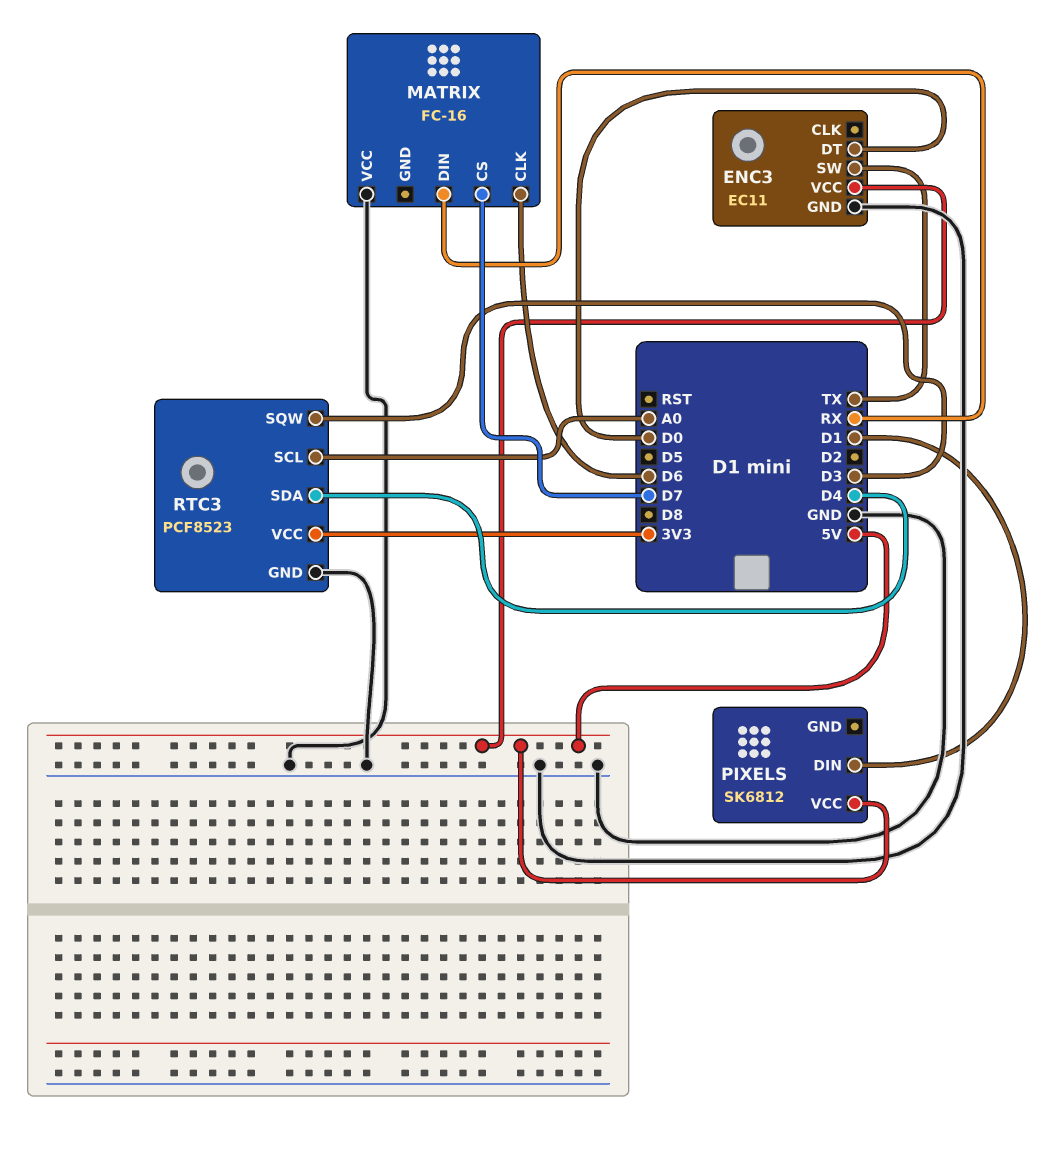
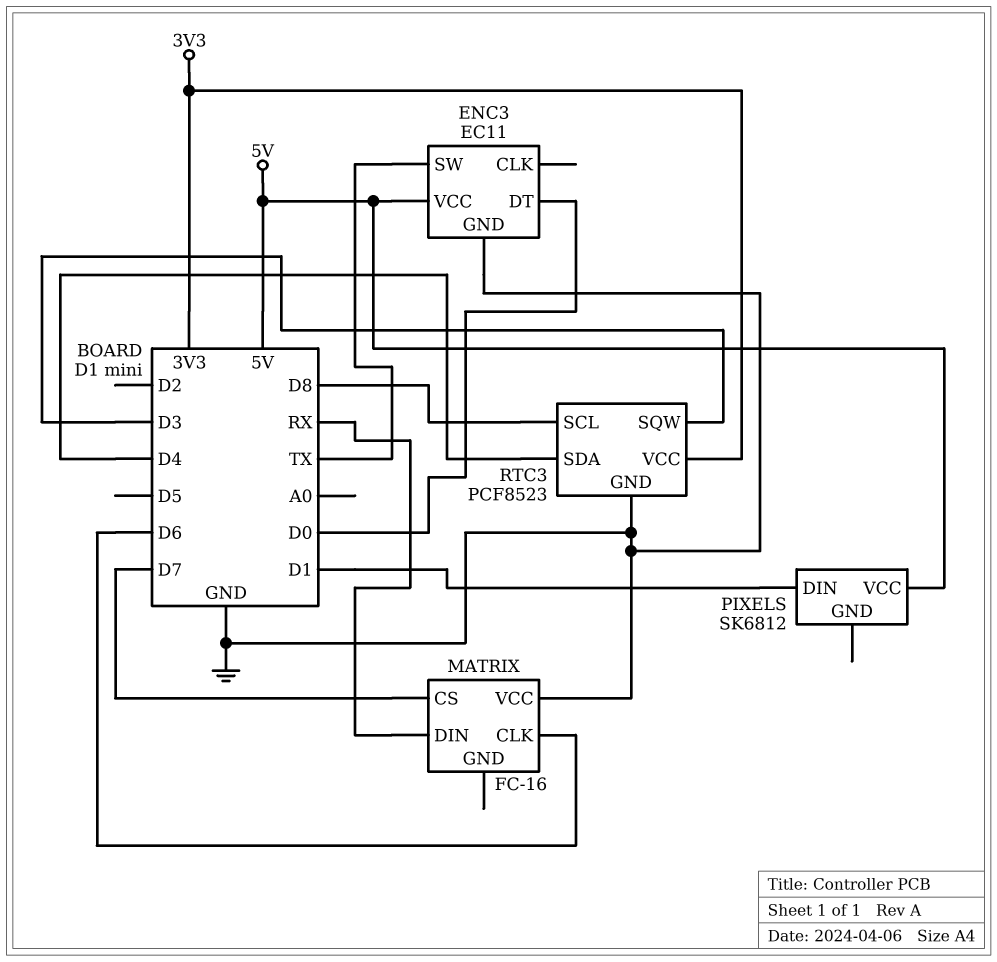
RTC3 pin SCL: A0 -> D8

